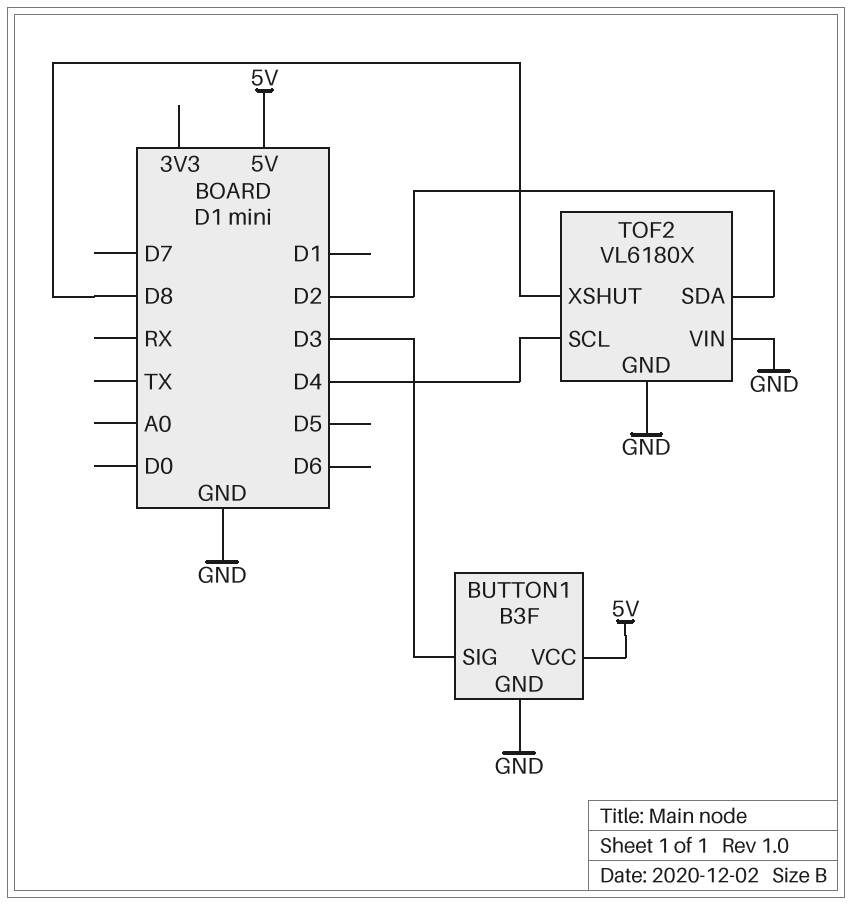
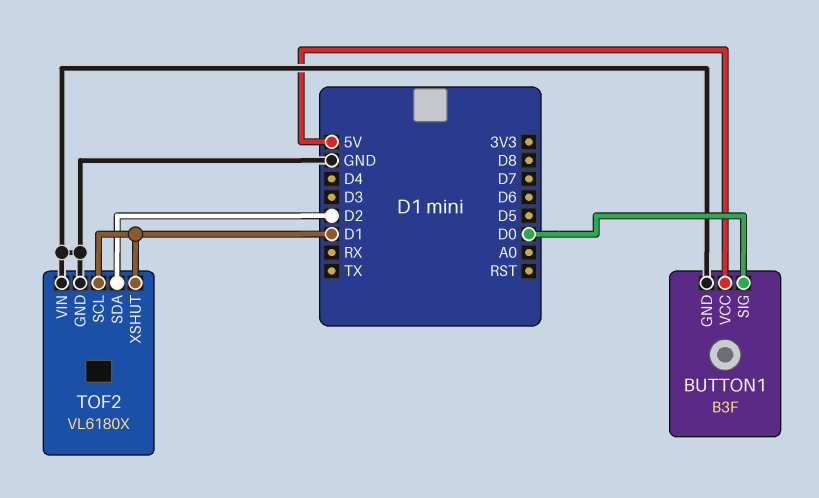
BUTTON1 pin SIG: D3 -> D0
TOF2 pin SCL: D4 -> D1
TOF2 pin XSHUT: D8 -> D1

